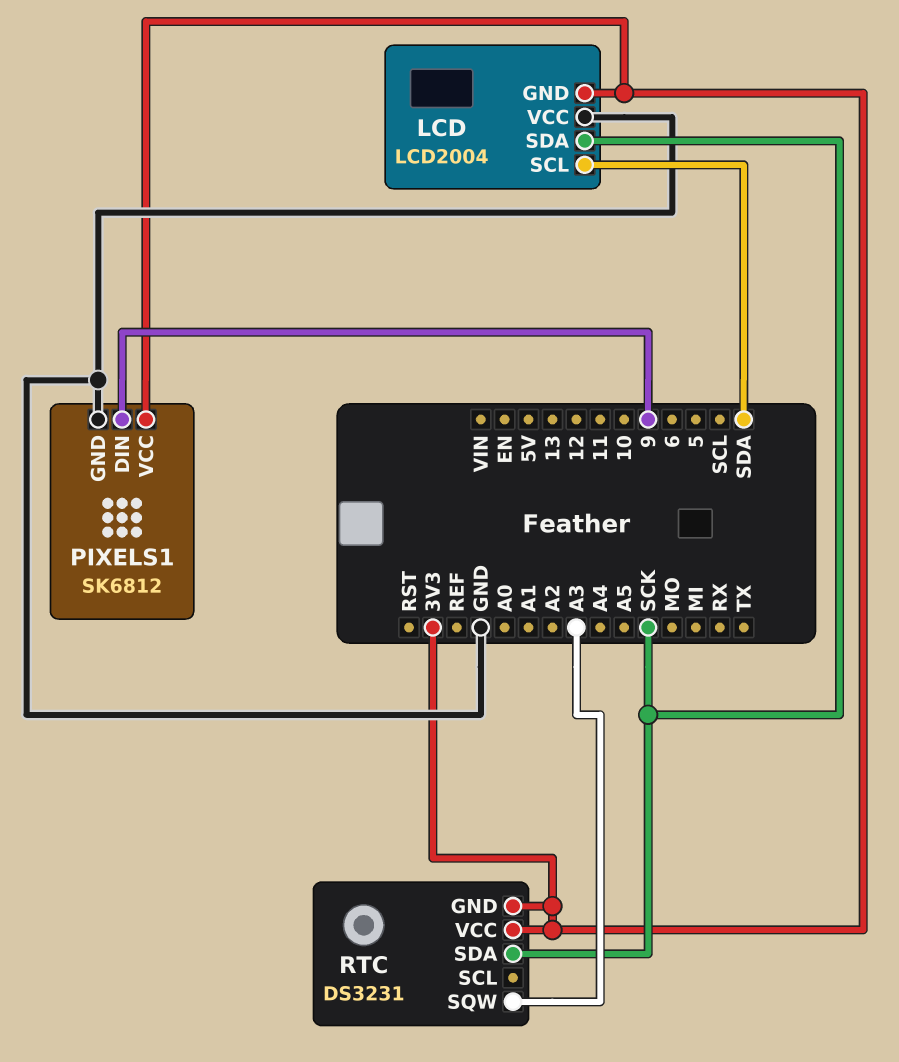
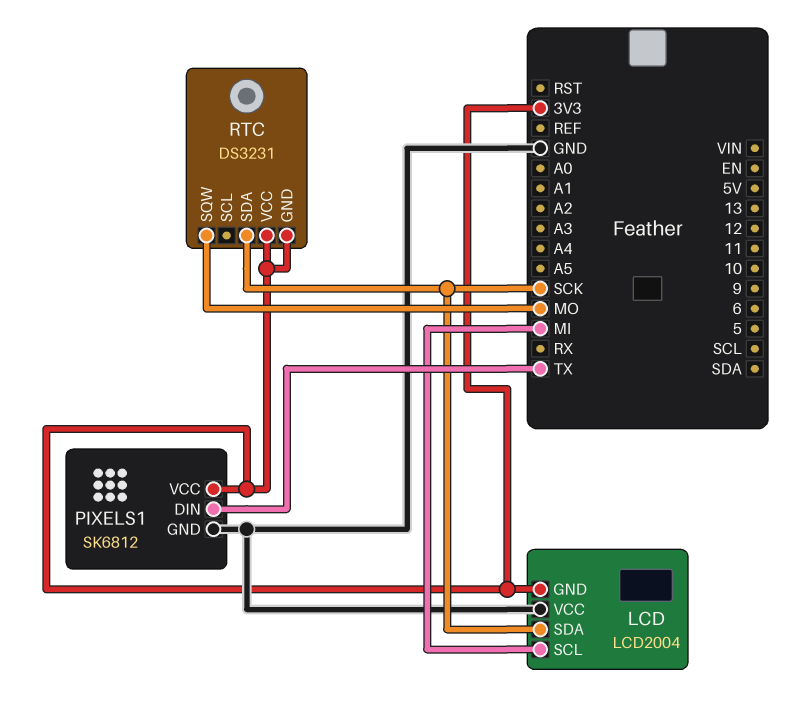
LCD pin SCL: SDA -> MI
PIXELS1 pin DIN: 9 -> TX
RTC pin SQW: A3 -> MO

